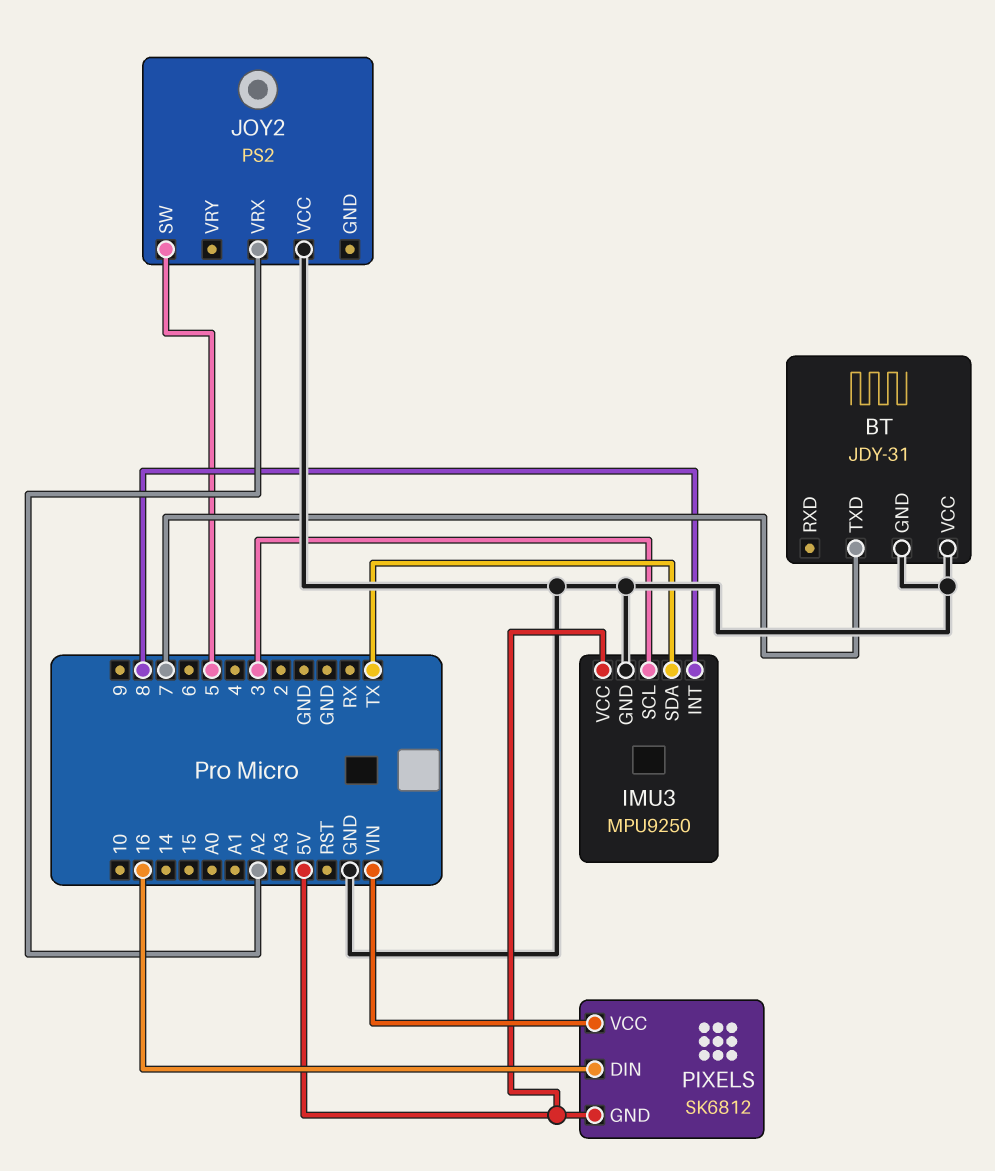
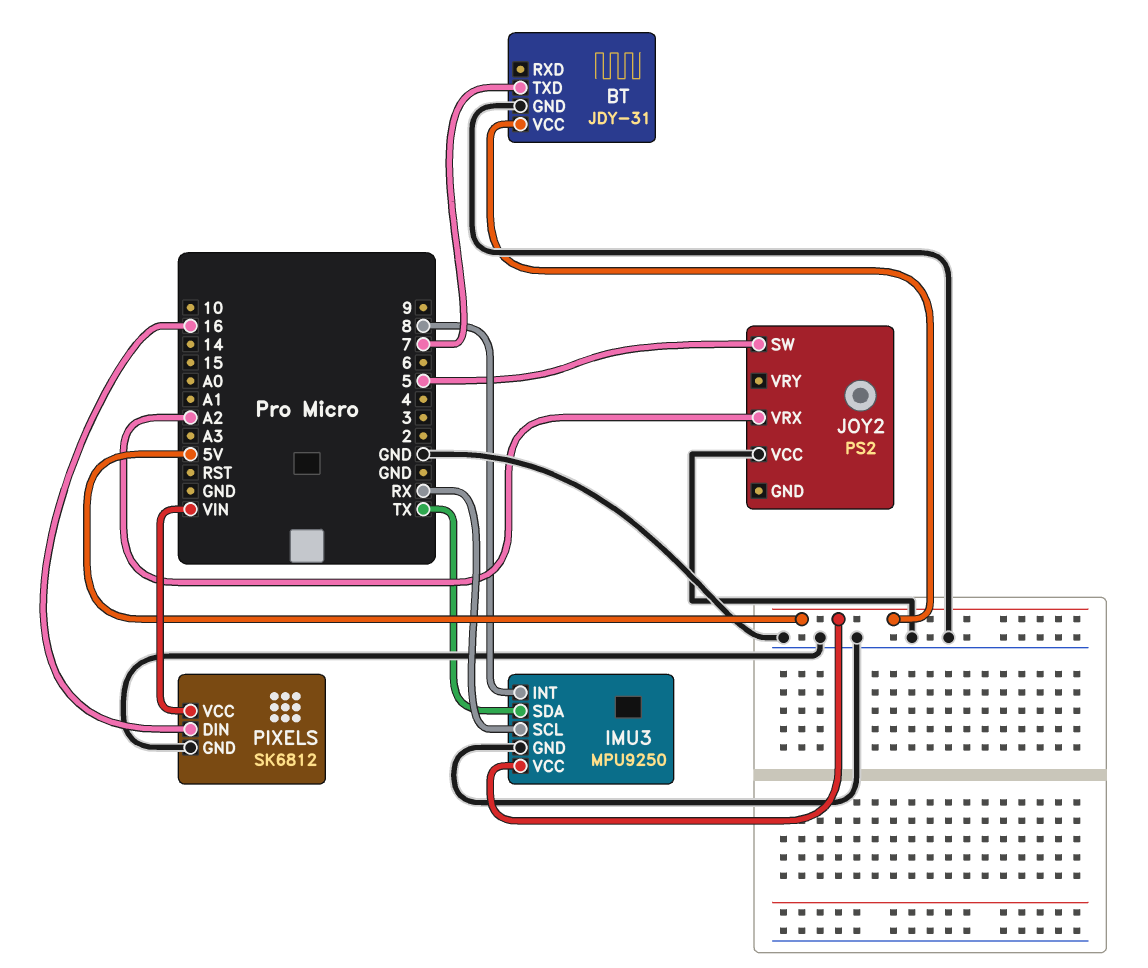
BT pin VCC: GND -> 5V
IMU3 pin SCL: 3 -> RX
PIXELS pin GND: 5V -> GND

